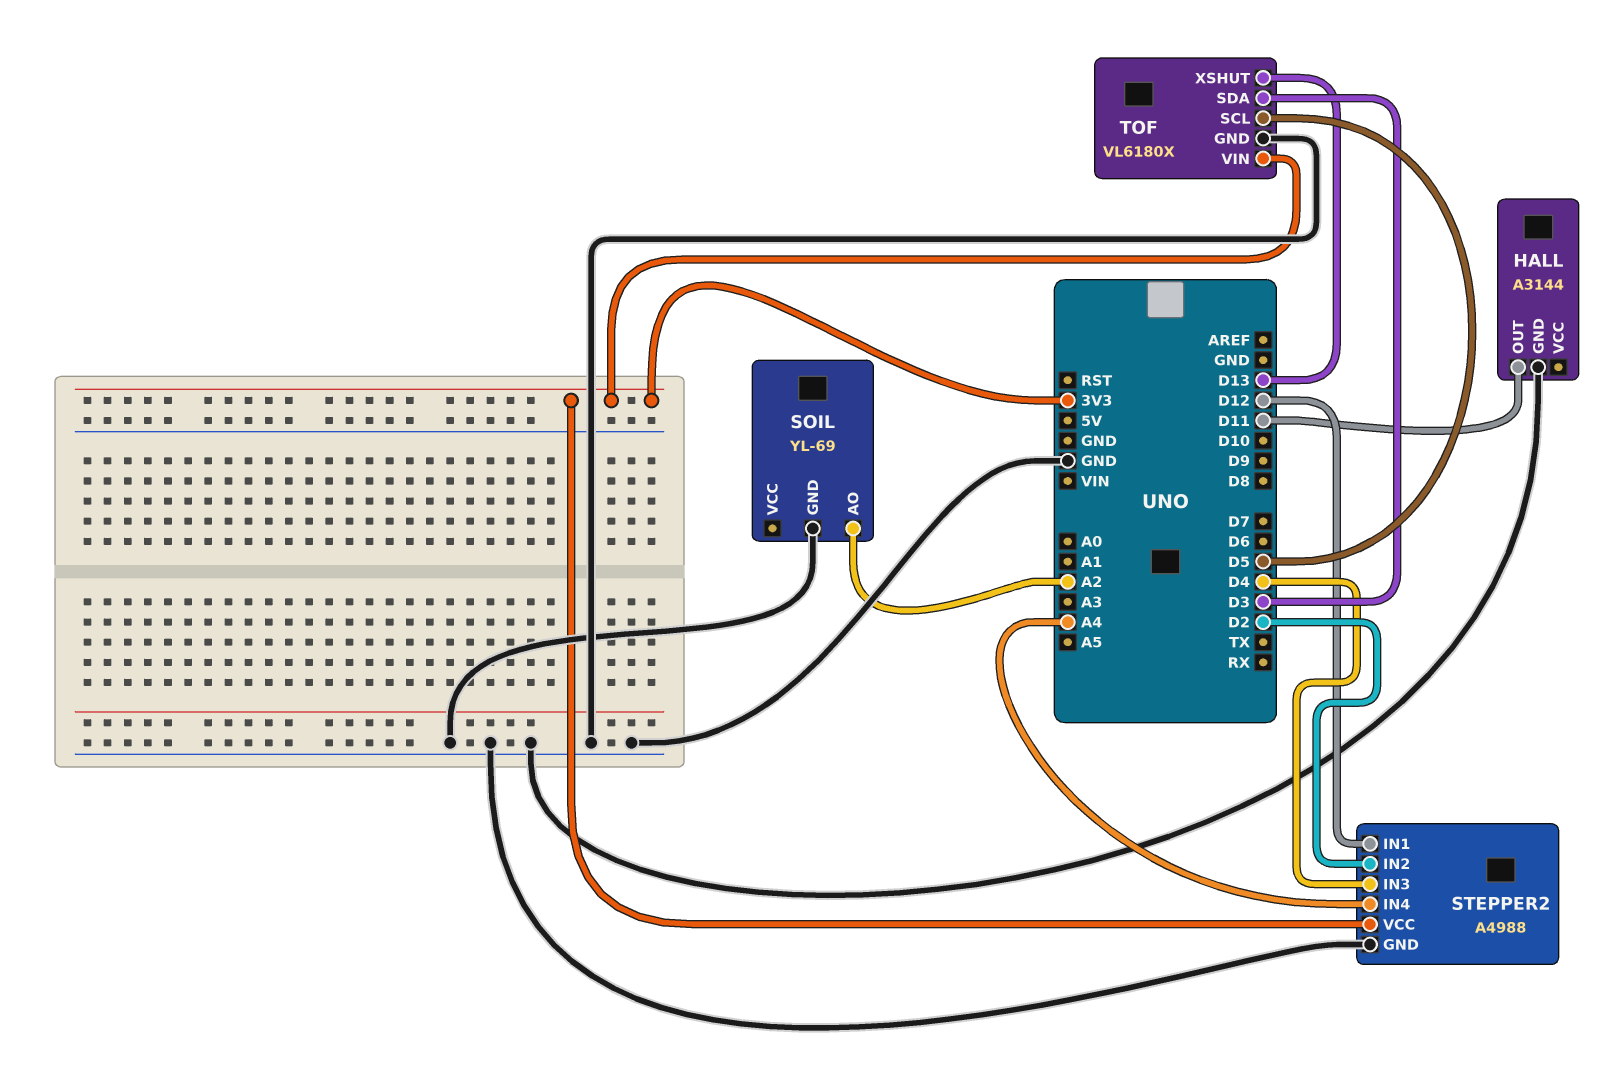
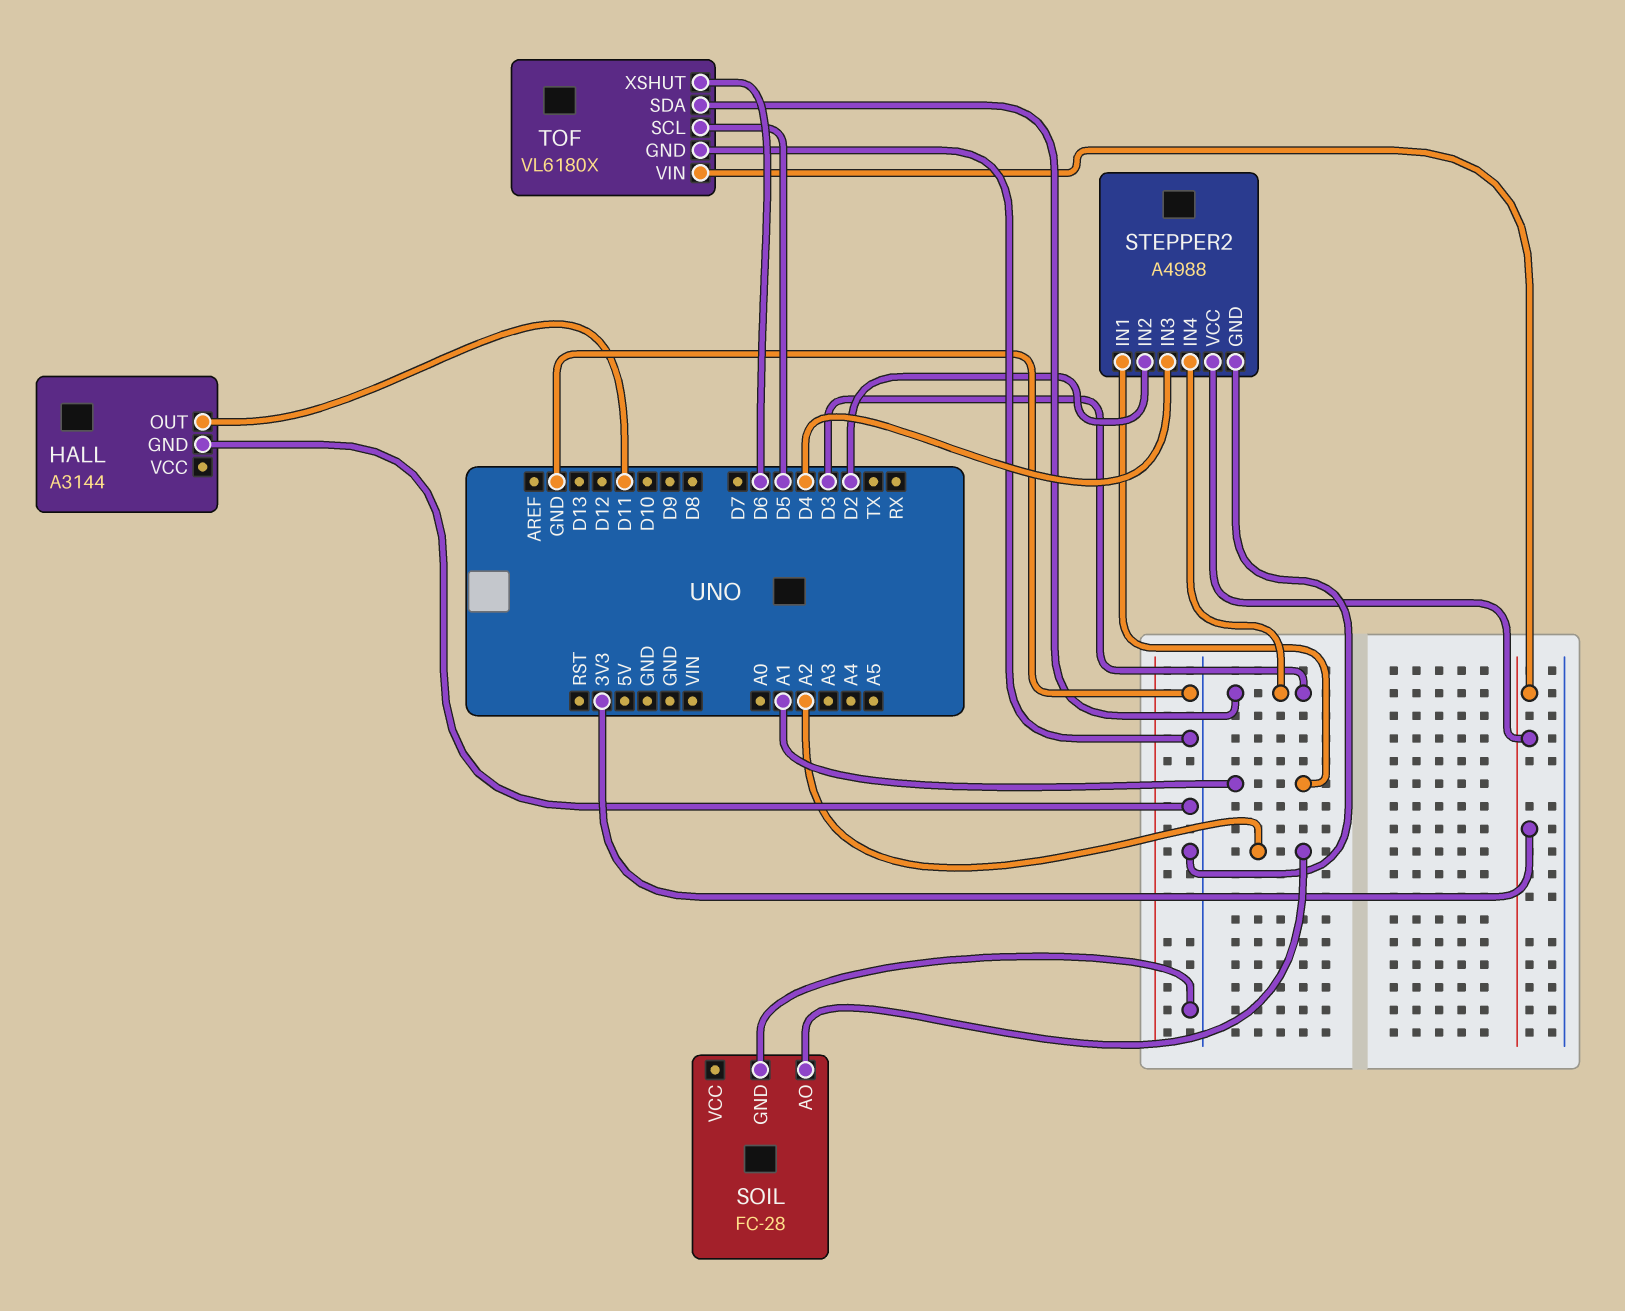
SOIL: YL-69 -> FC-28
STEPPER2 pin IN1: D12 -> A1
STEPPER2 pin IN4: A4 -> D3
TOF pin XSHUT: D13 -> D6

